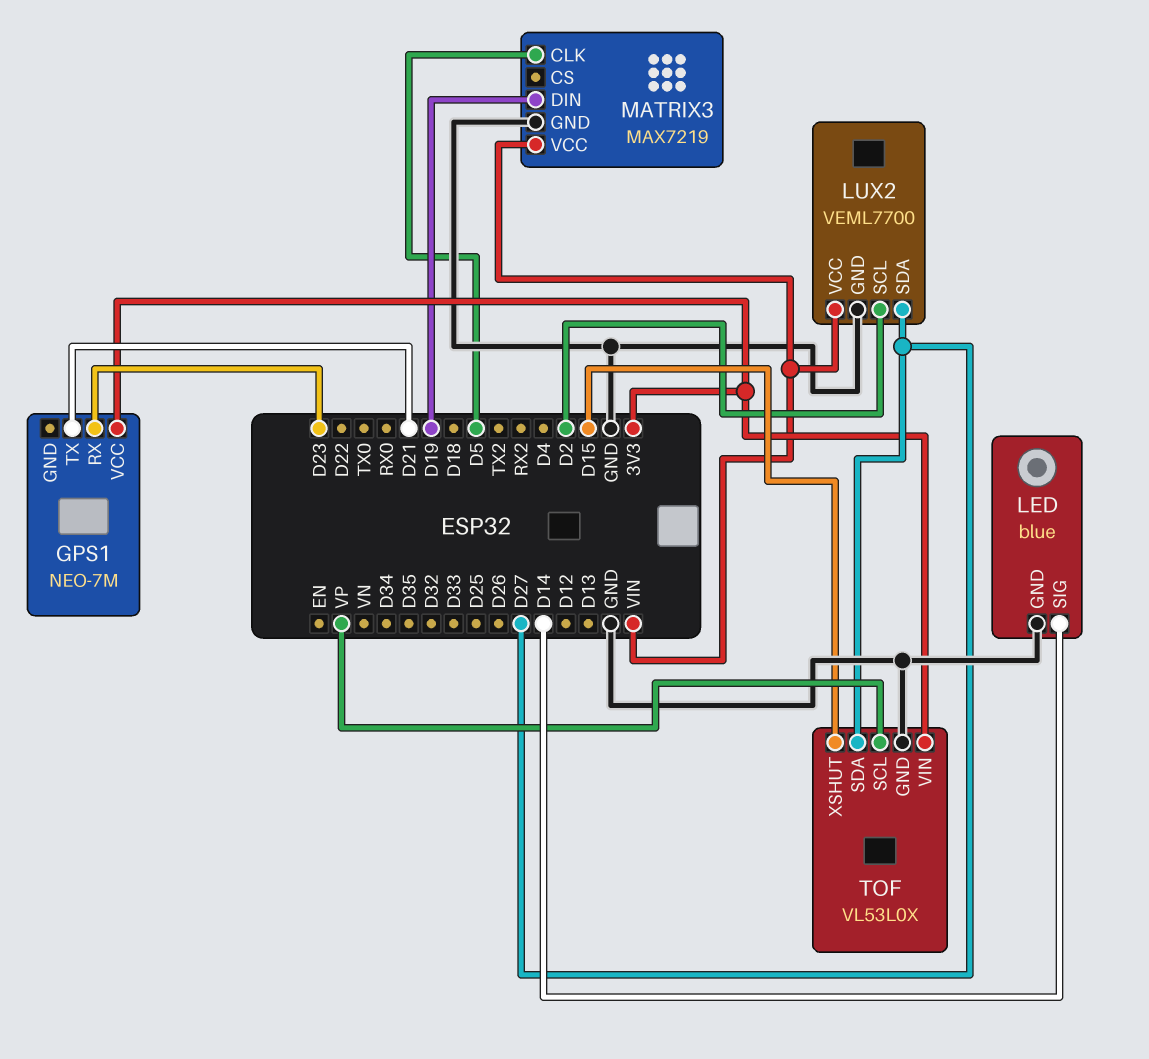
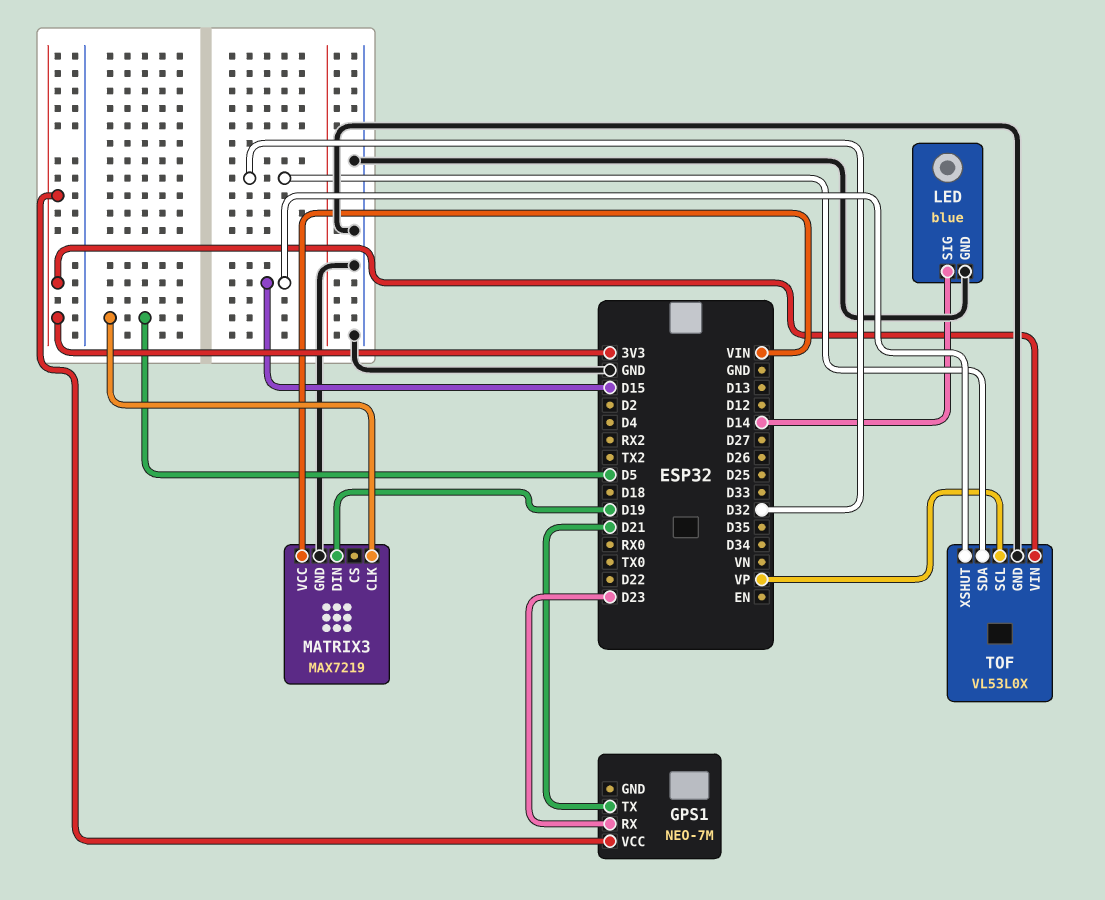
LUX2: VEML7700 -> none
LUX2 pin GND: GND -> none
LUX2 pin SCL: D2 -> none
LUX2 pin SDA: D27 -> none
LUX2 pin VCC: VIN -> none
TOF pin SDA: D27 -> D32

